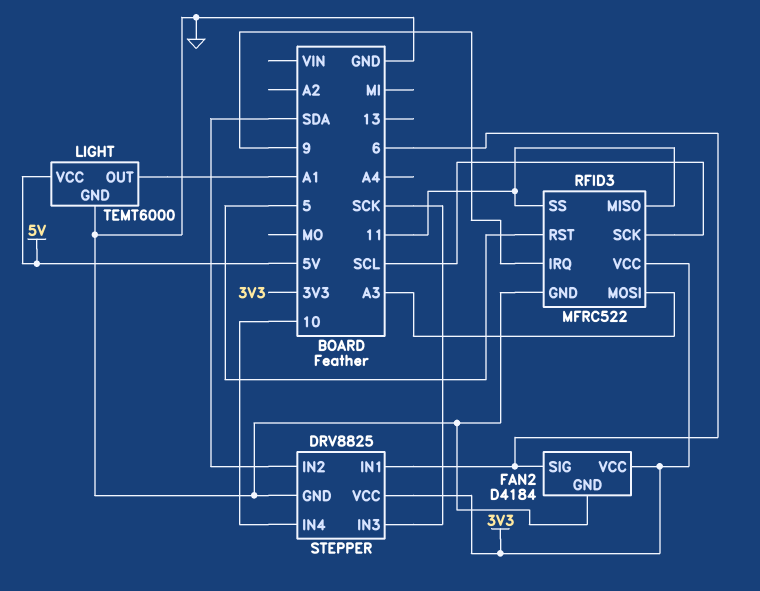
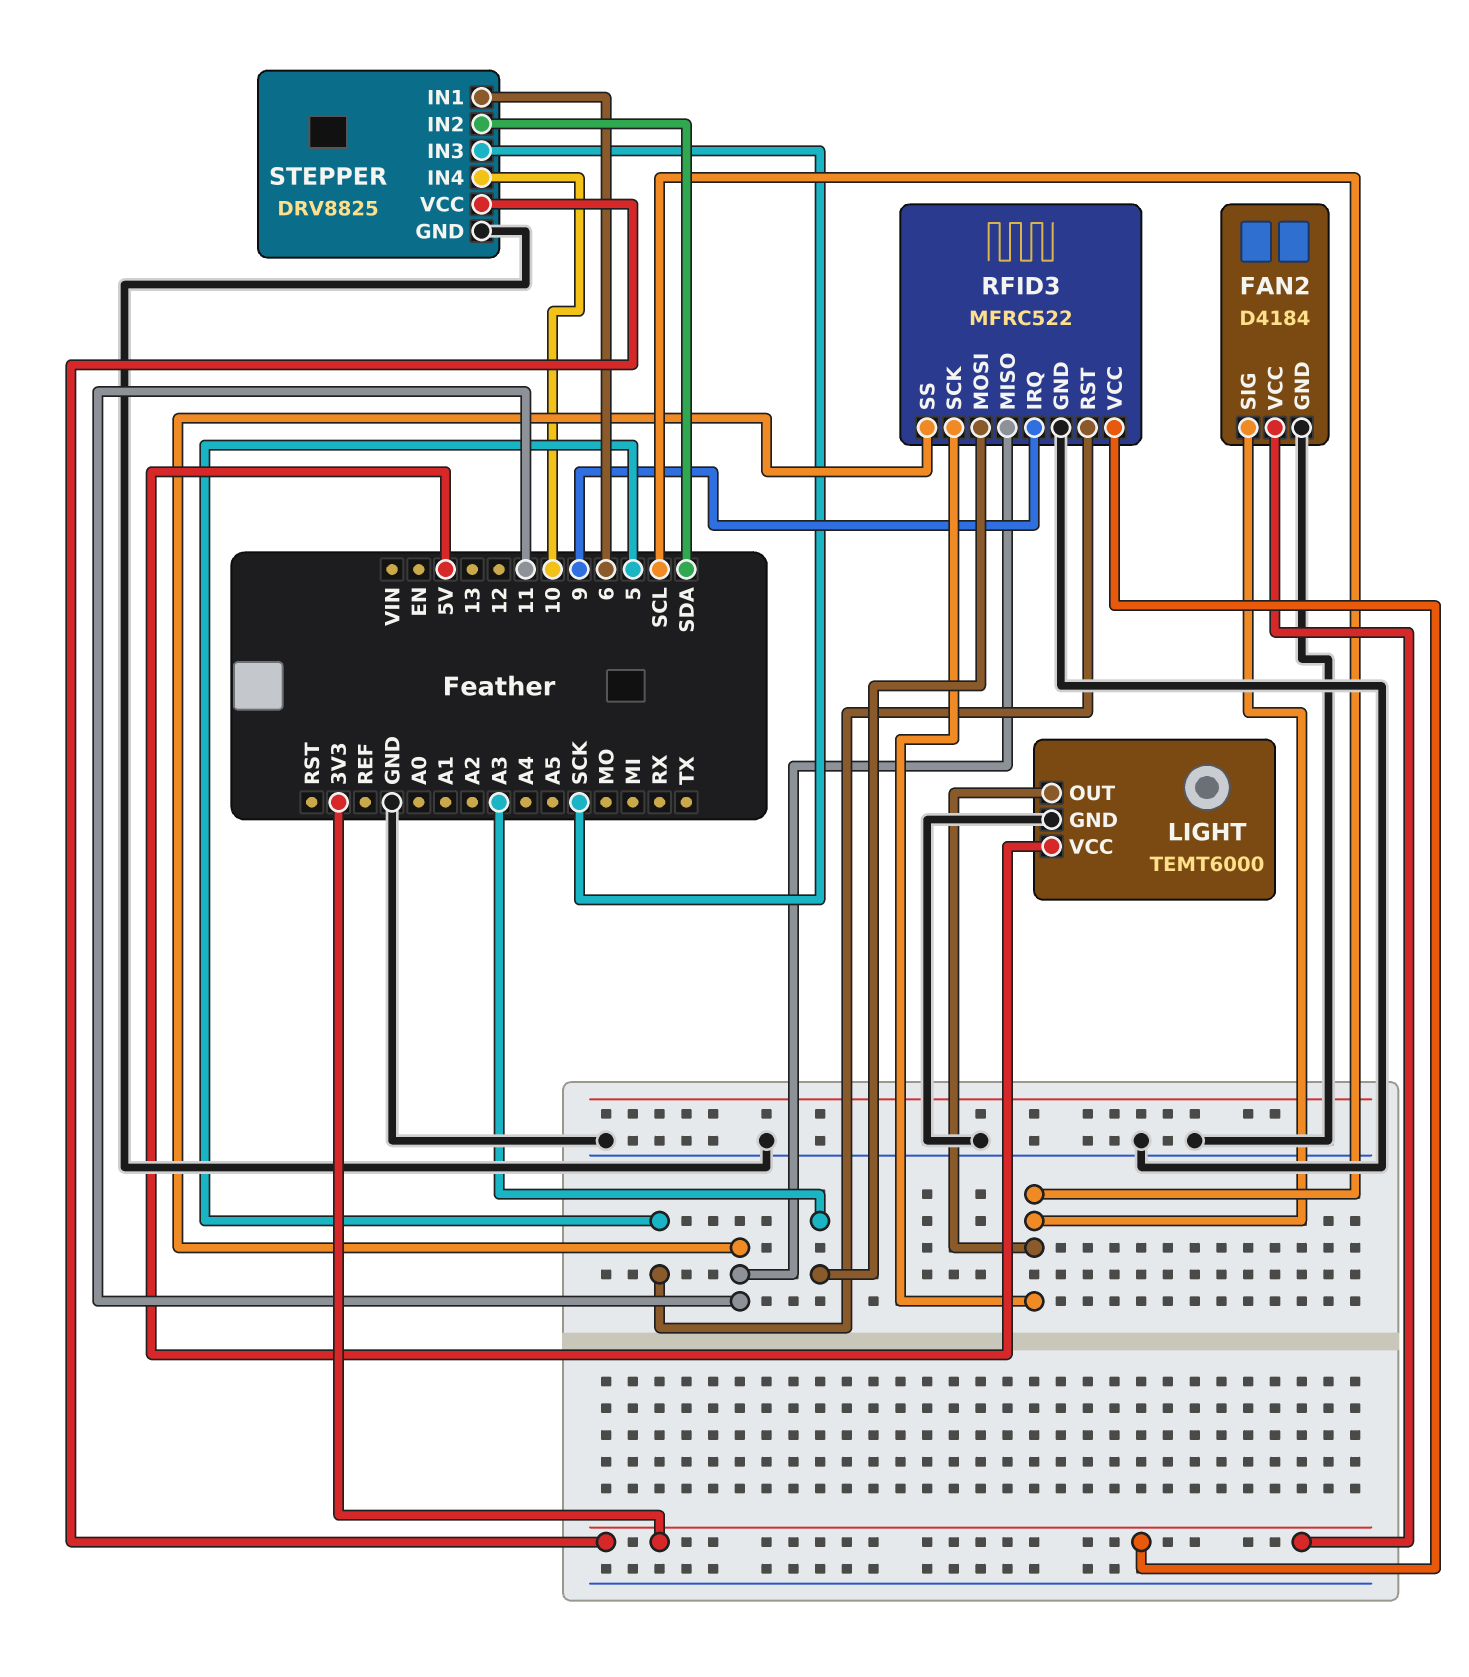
FAN2 pin SIG: 6 -> SCL
LIGHT pin OUT: A1 -> SCL

